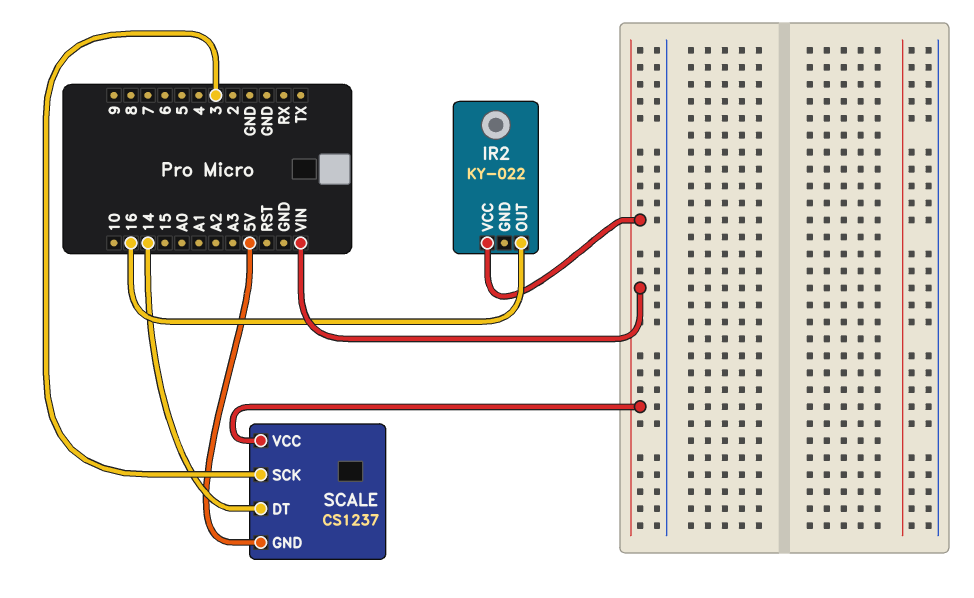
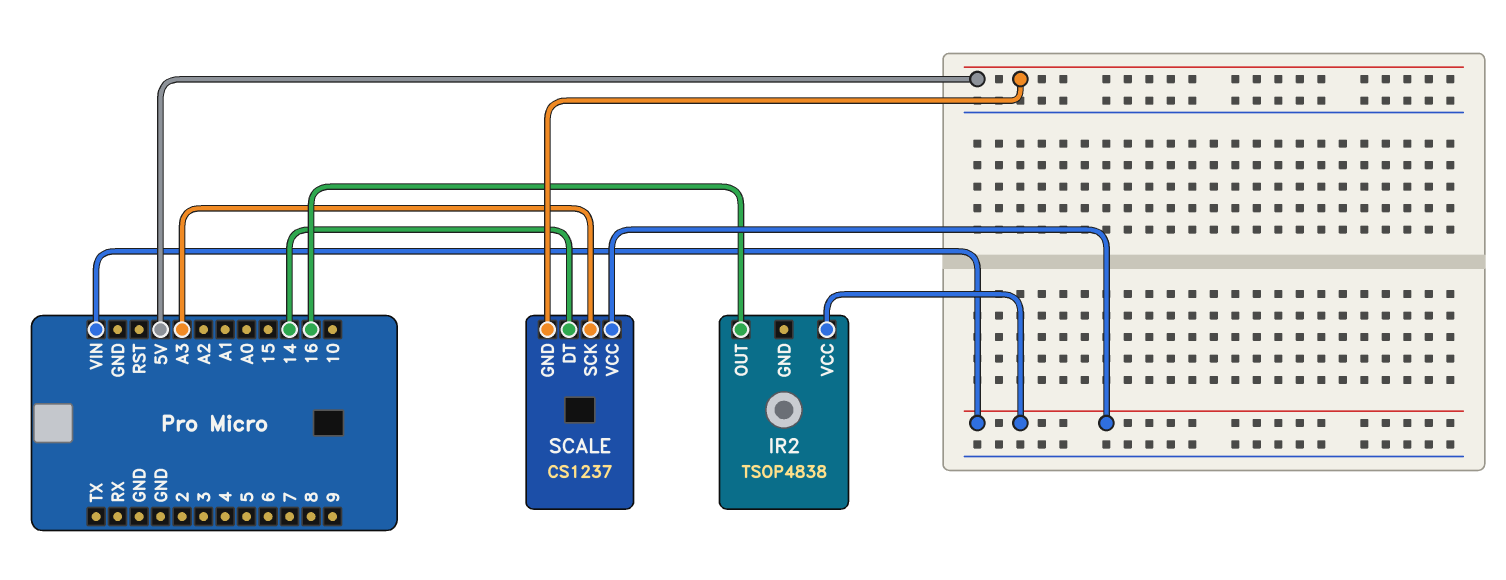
IR2: KY-022 -> TSOP4838
SCALE pin SCK: 3 -> A3

